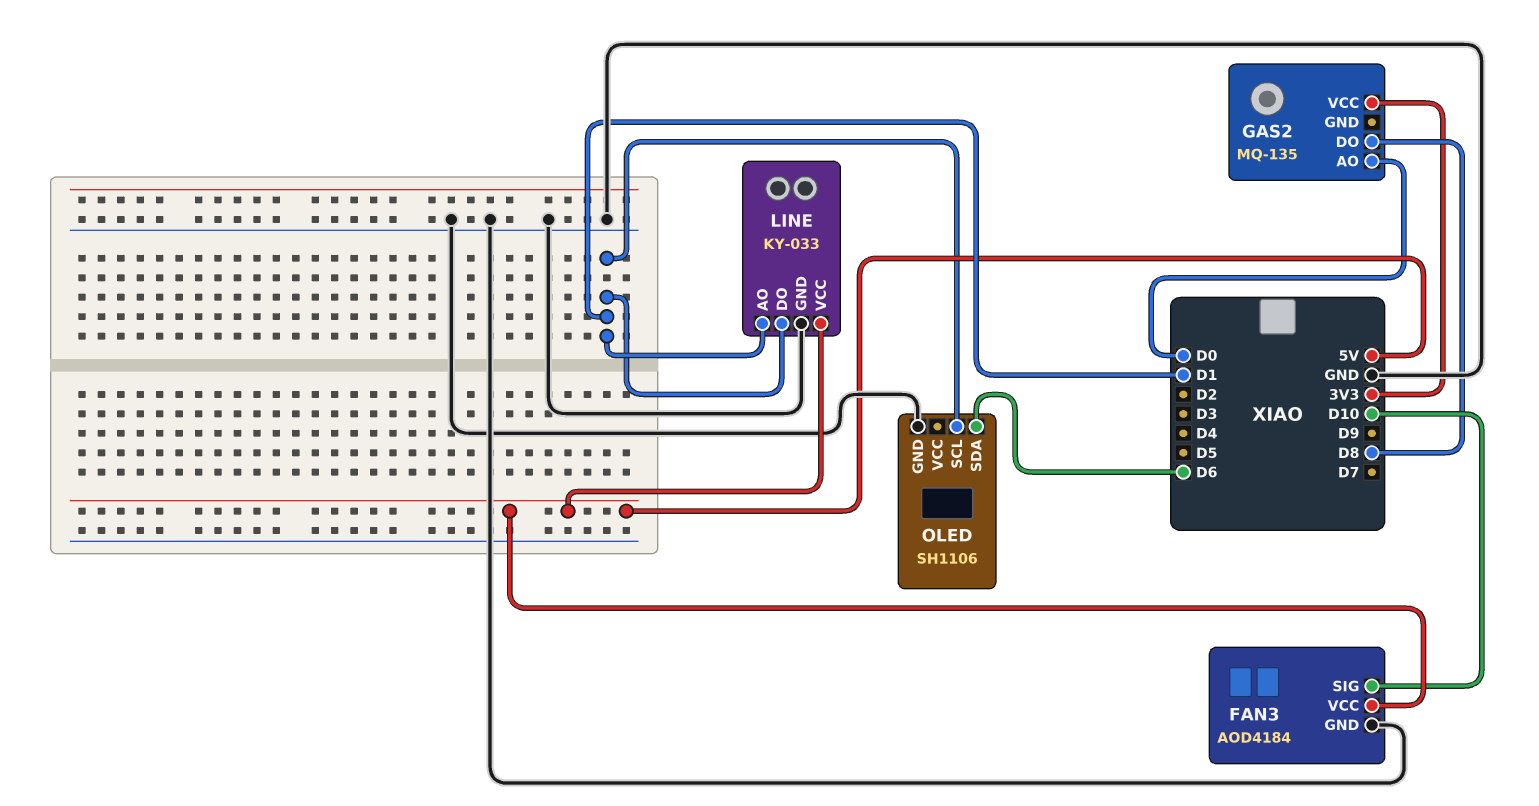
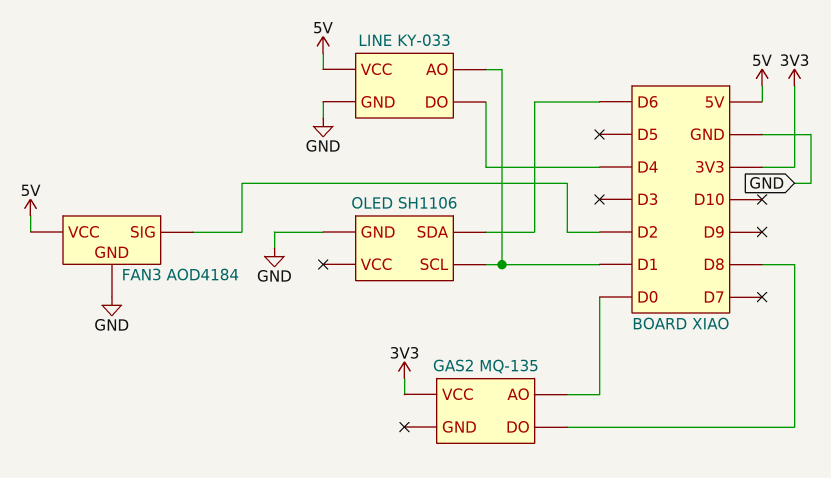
FAN3 pin SIG: D10 -> D2
LINE pin DO: D1 -> D4

